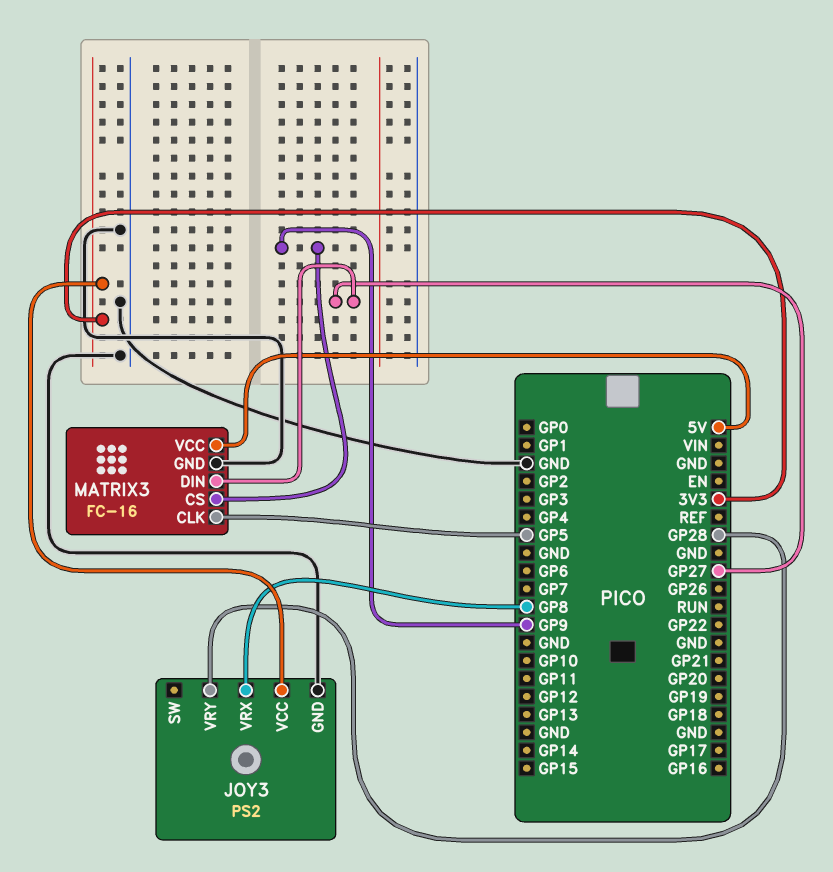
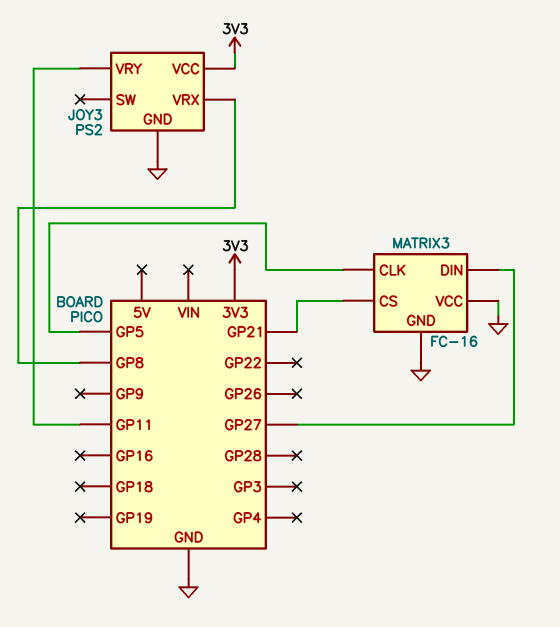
JOY3 pin VRY: GP28 -> GP11
MATRIX3 pin CS: GP9 -> GP21
MATRIX3 pin VCC: 5V -> GND

